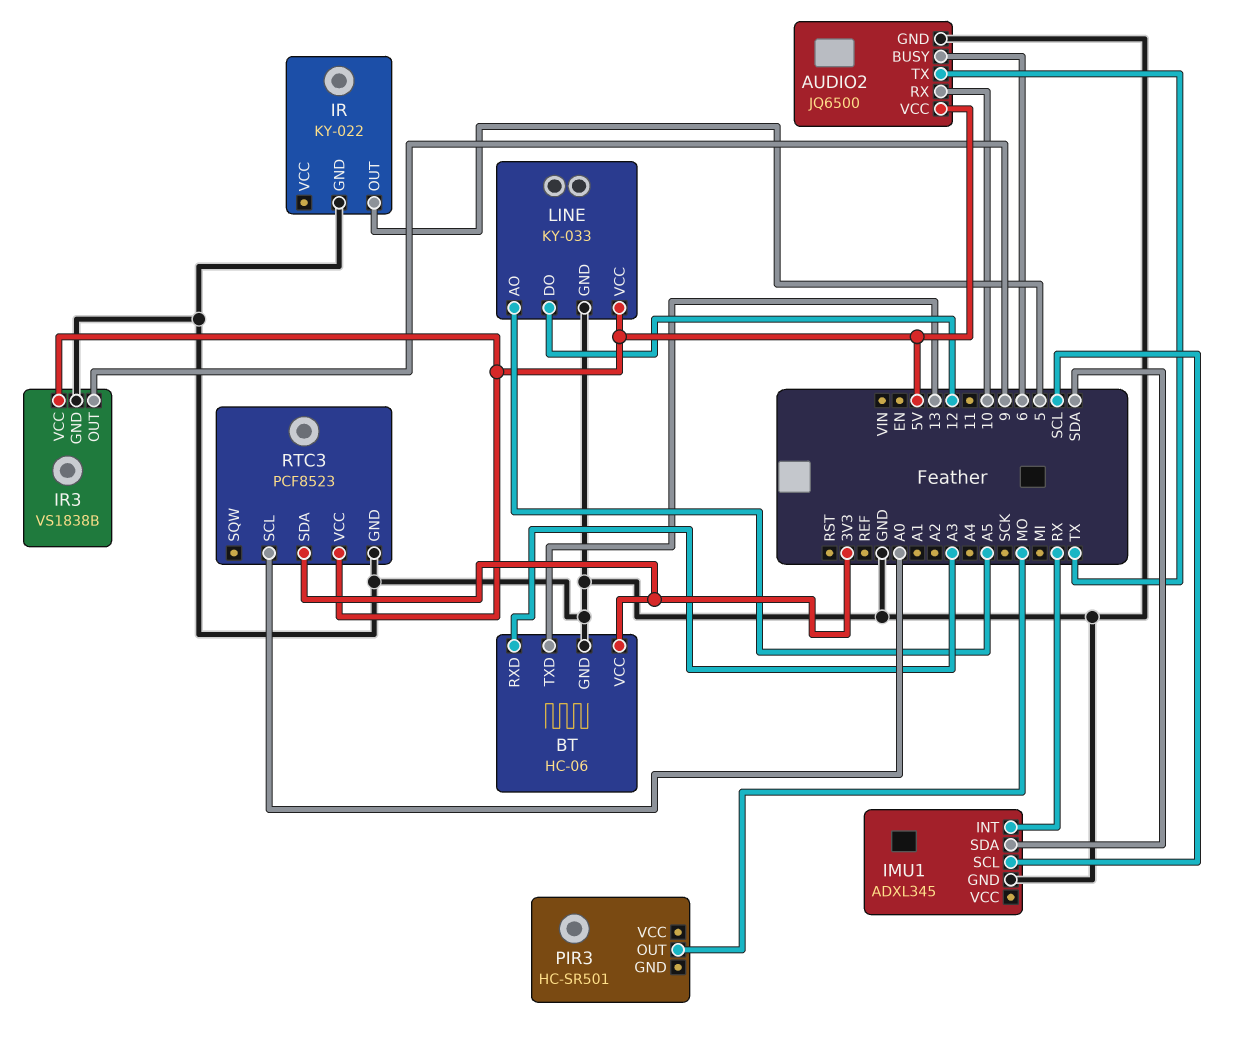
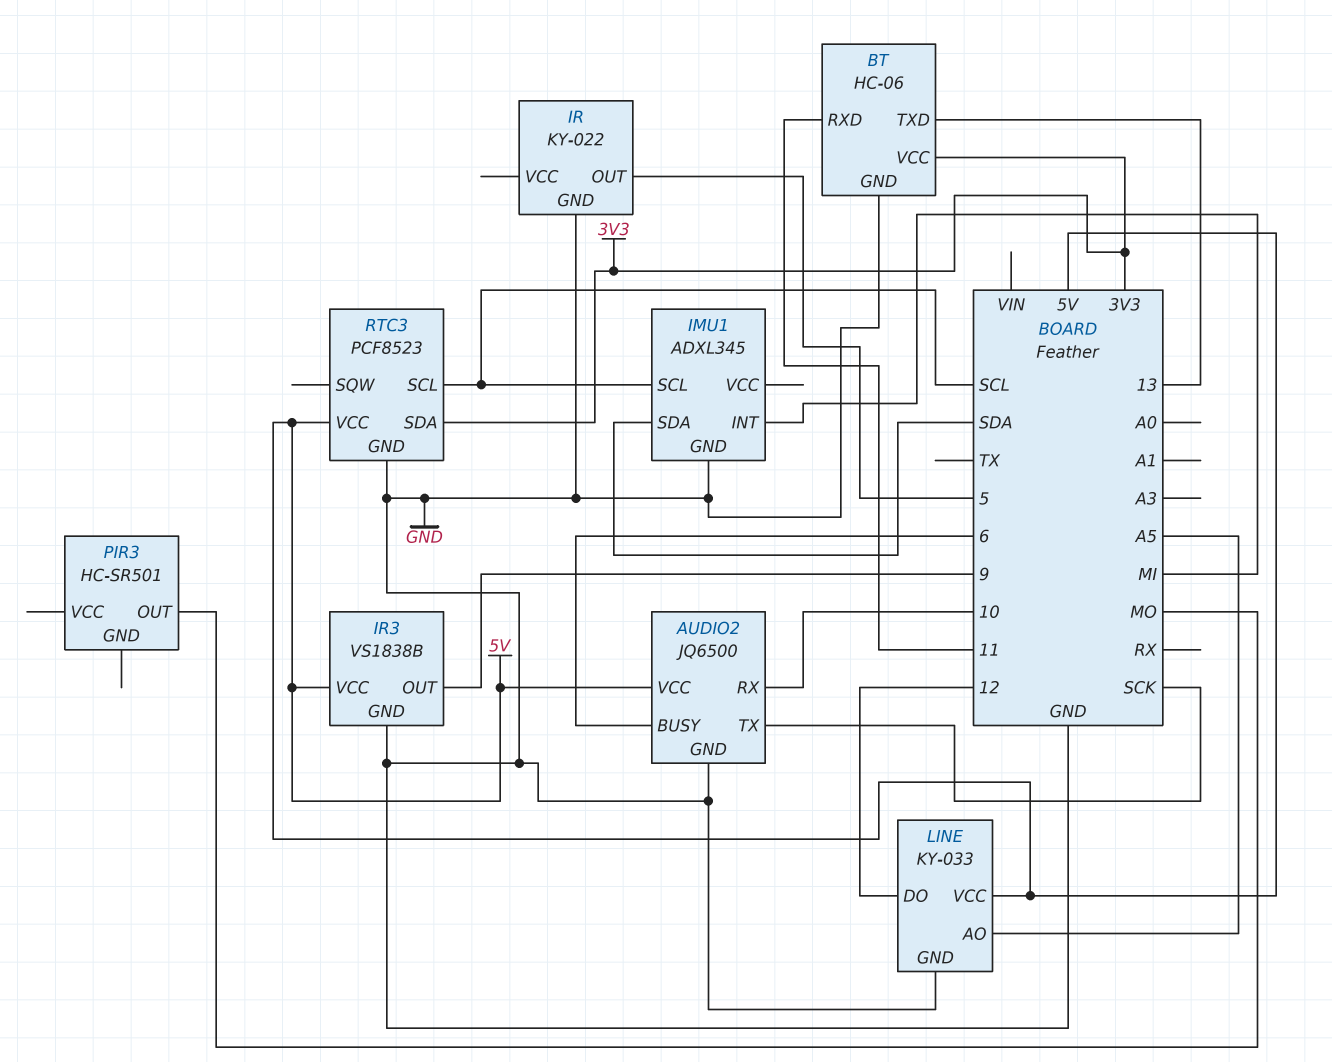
AUDIO2 pin TX: TX -> SCK
BT pin RXD: A3 -> 11
IMU1 pin INT: RX -> MI
RTC3 pin SCL: A0 -> SCL

